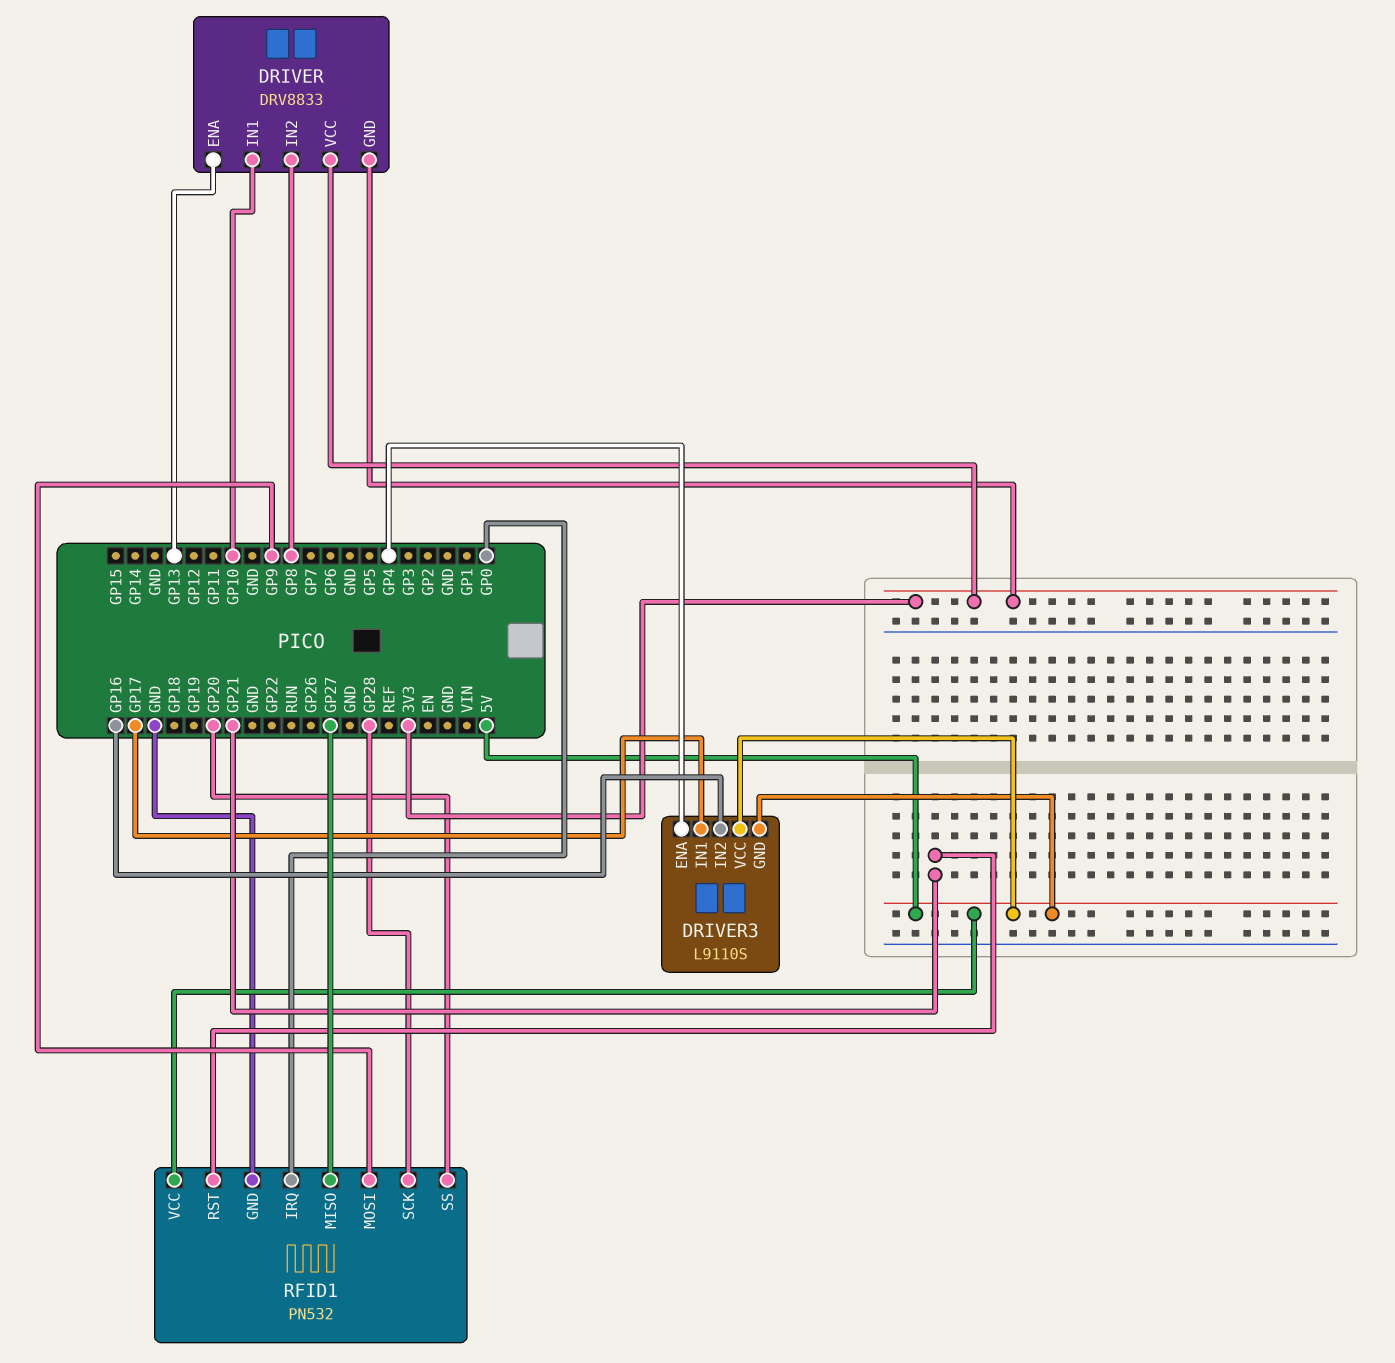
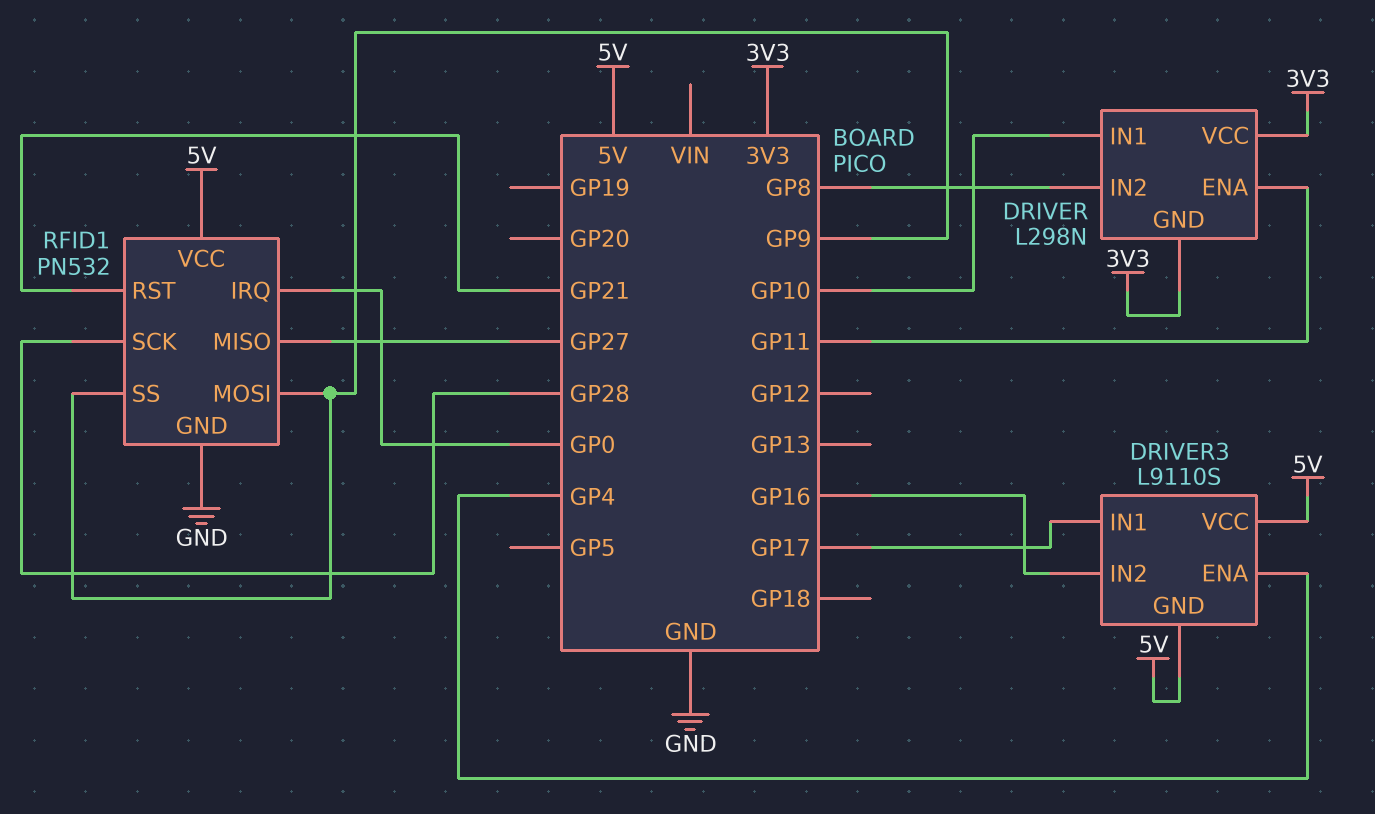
DRIVER: DRV8833 -> L298N
DRIVER pin ENA: GP13 -> GP11
RFID1 pin SS: GP20 -> GP9

